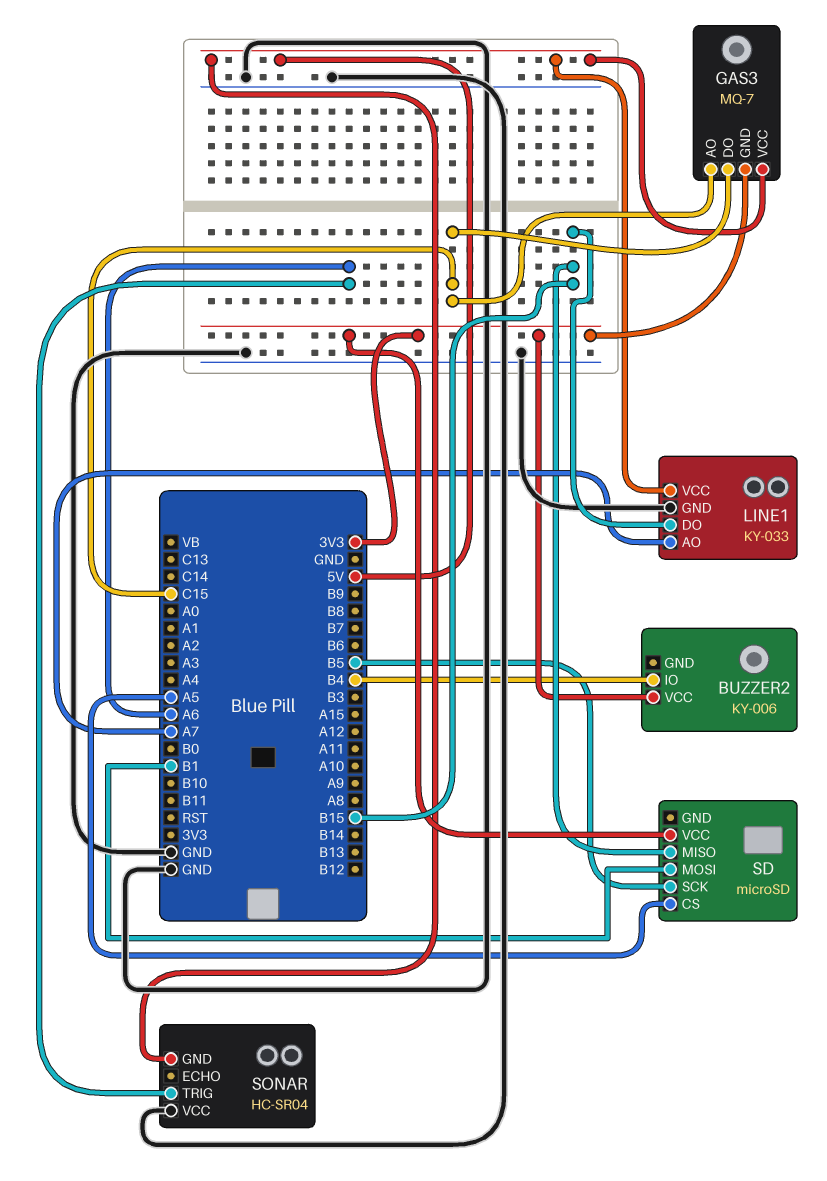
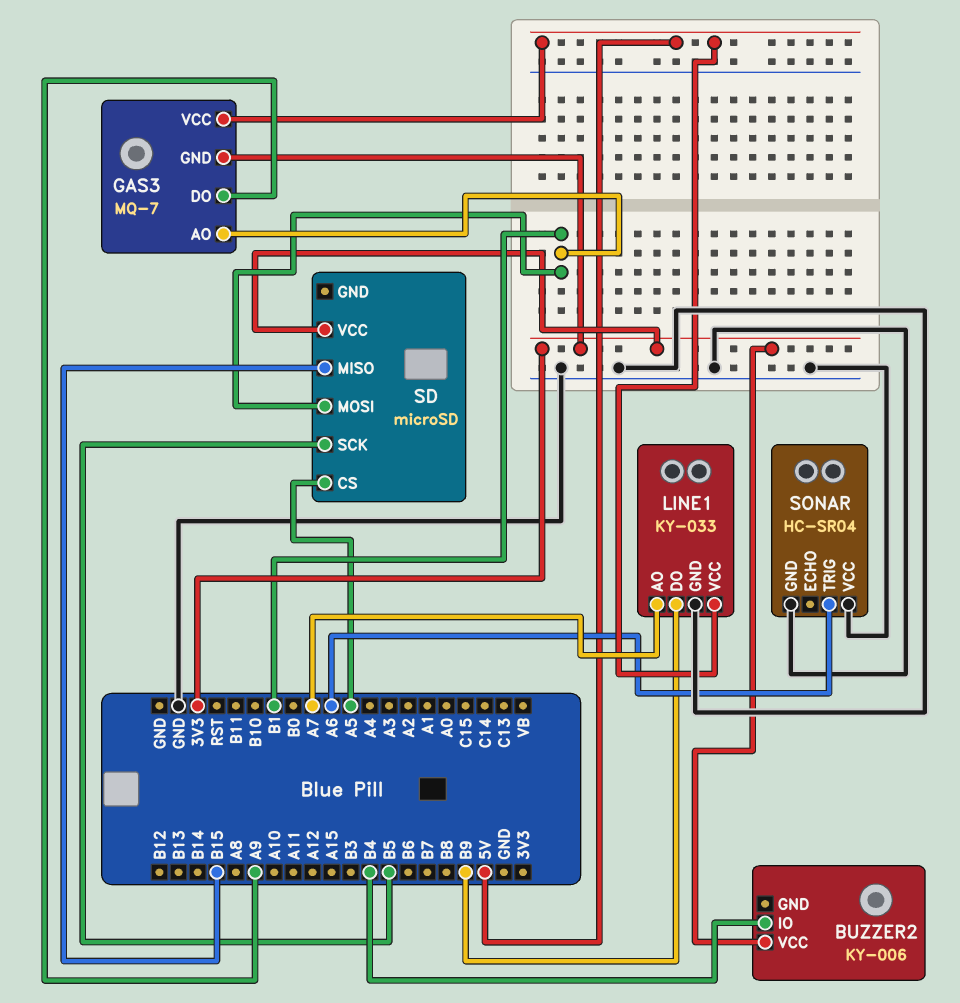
GAS3 pin AO: C15 -> B1
GAS3 pin DO: C15 -> A9
LINE1 pin DO: B15 -> B9
SONAR pin GND: 5V -> GND

